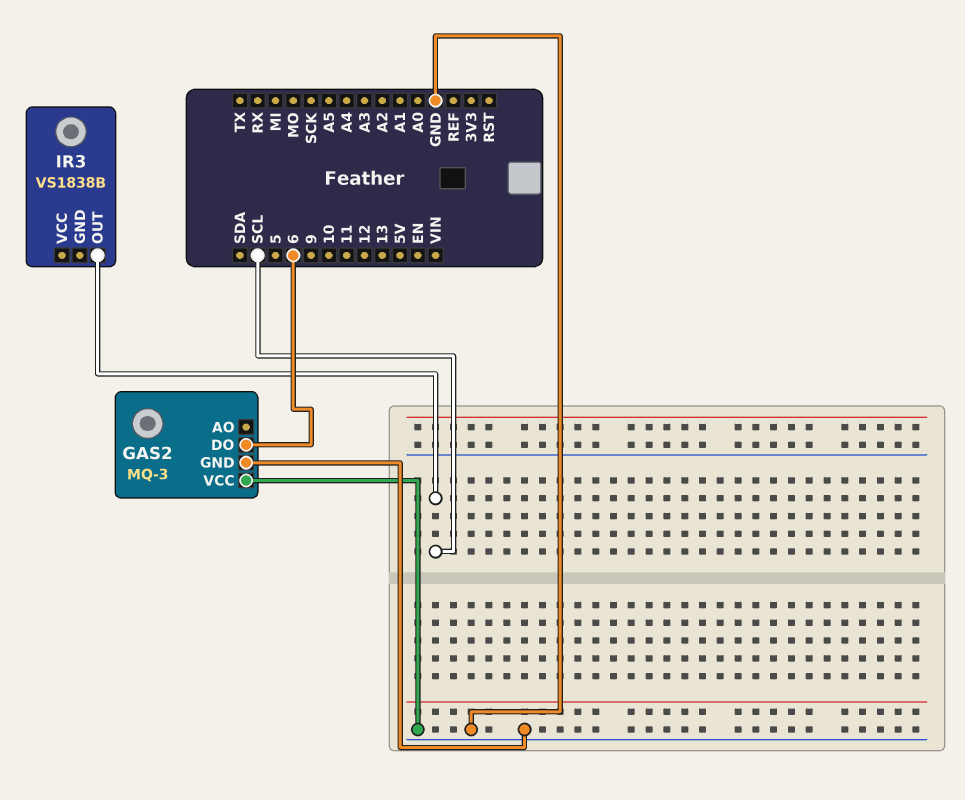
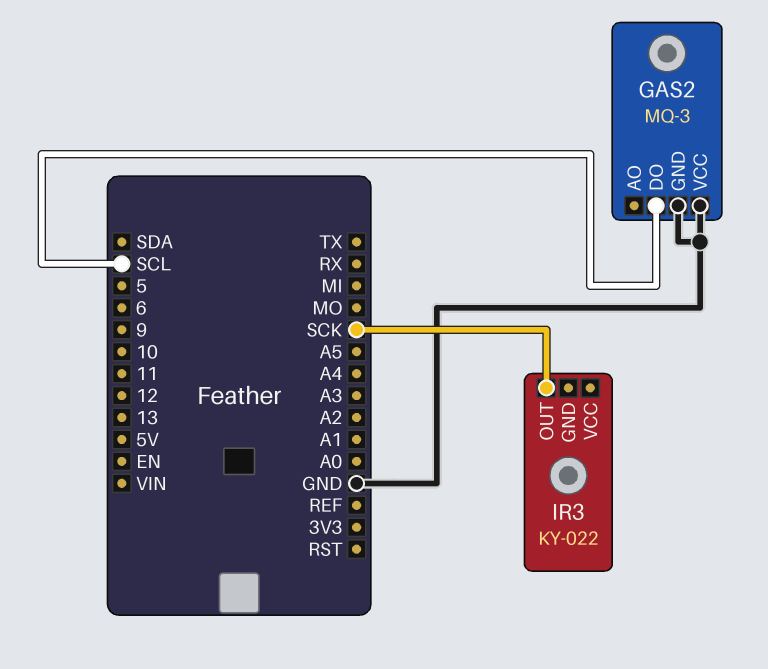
GAS2 pin DO: 6 -> SCL
IR3: VS1838B -> KY-022
IR3 pin OUT: SCL -> SCK

